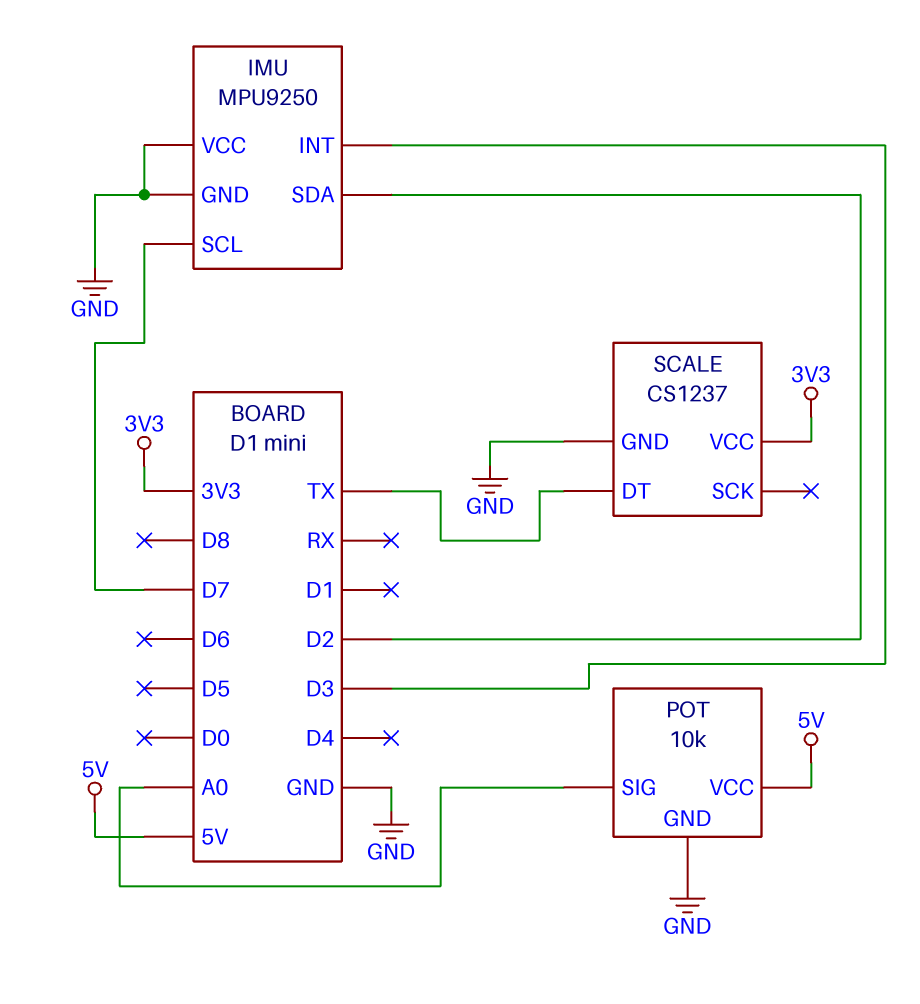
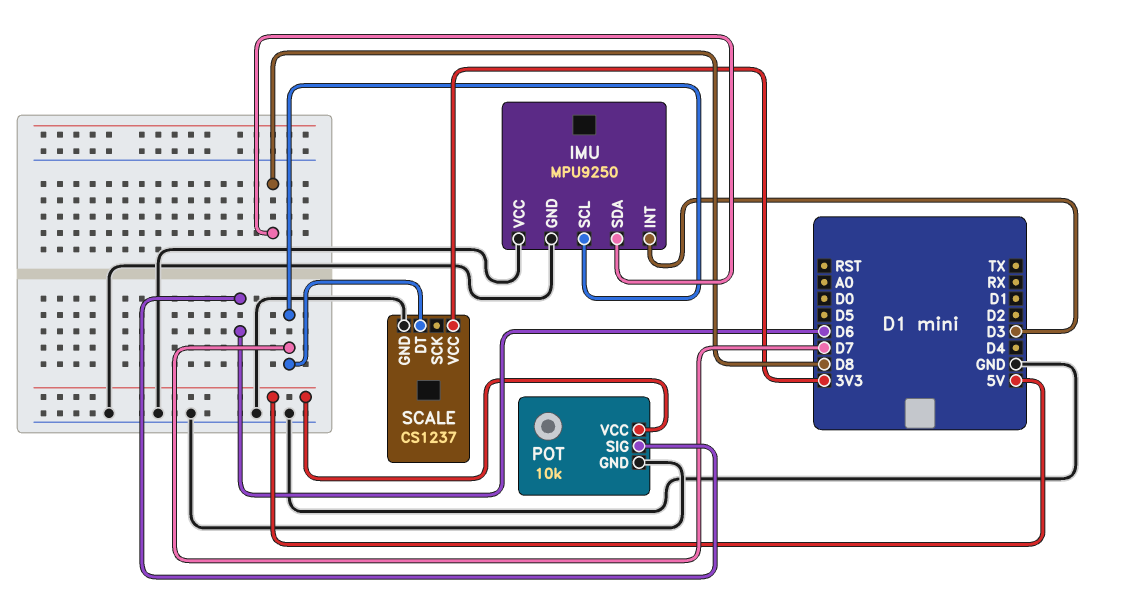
IMU pin SDA: D2 -> D8
POT pin SIG: A0 -> D6
SCALE pin DT: TX -> D7

